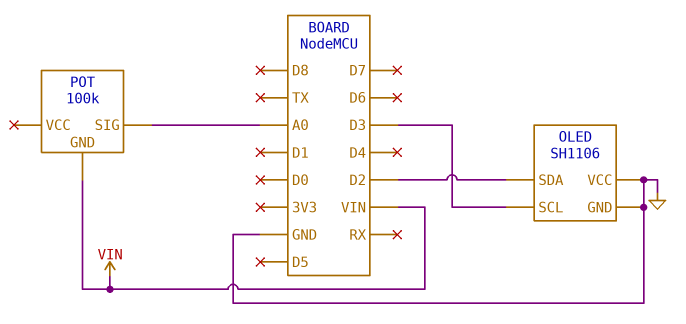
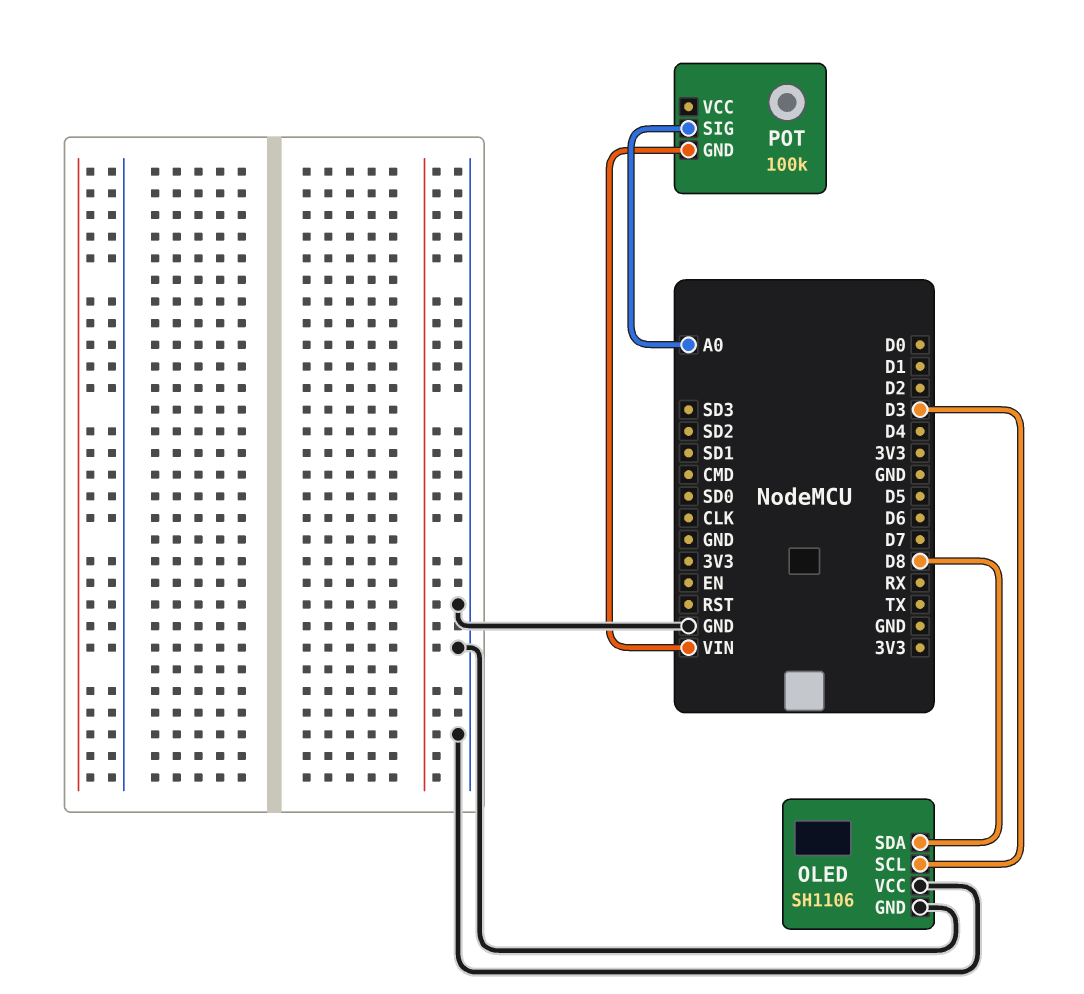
OLED pin SDA: D2 -> D8

